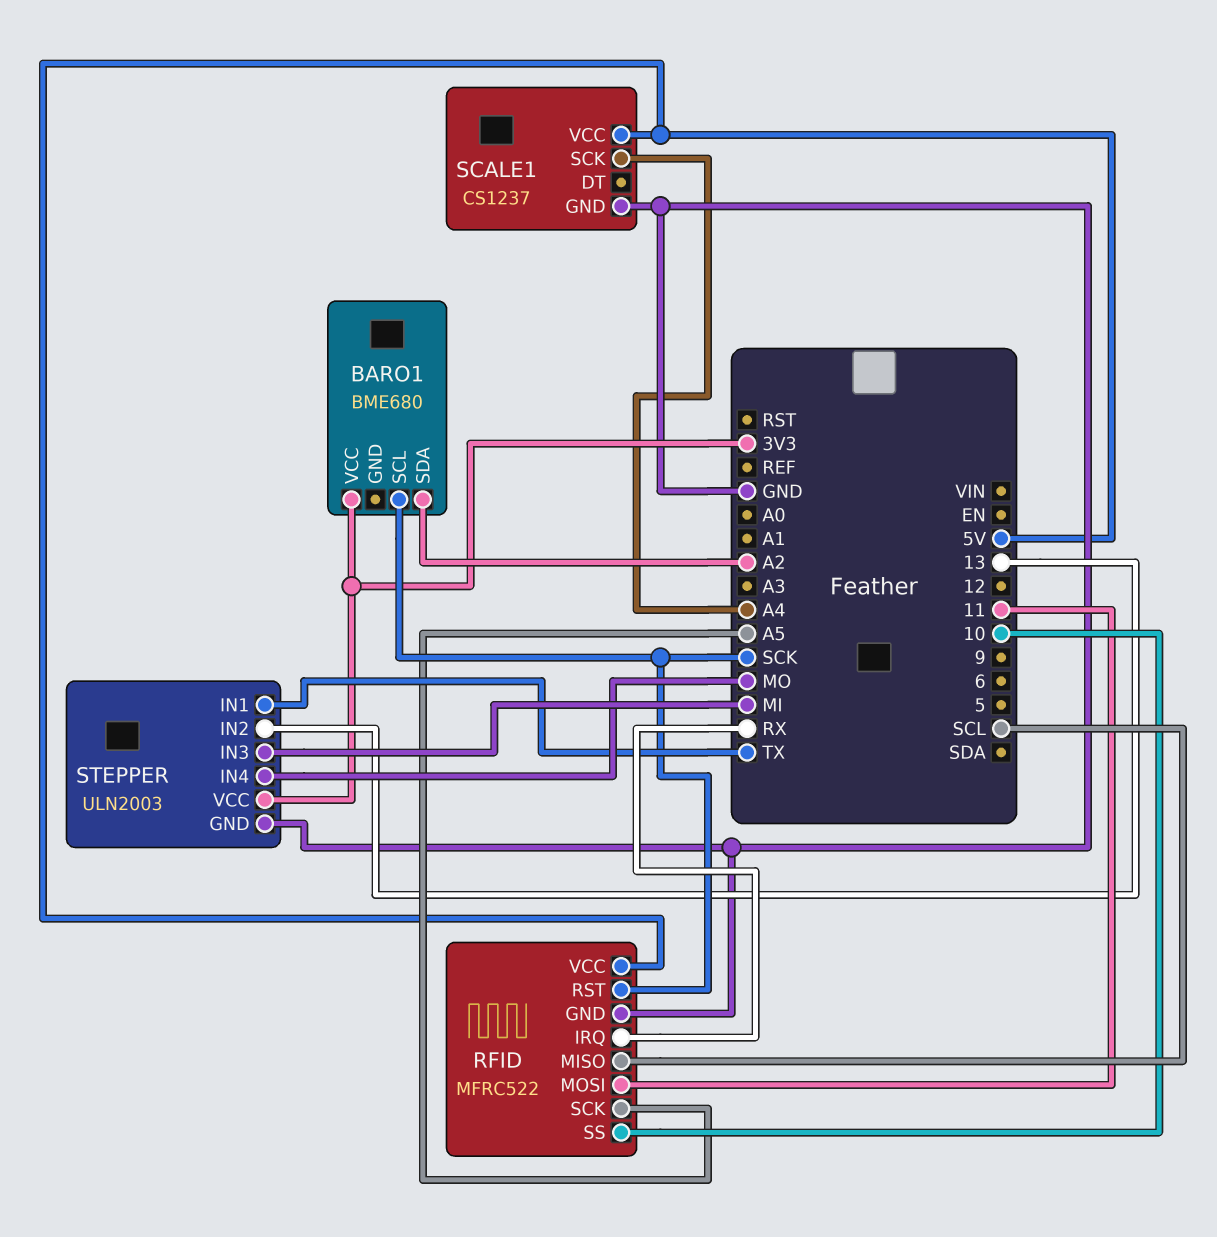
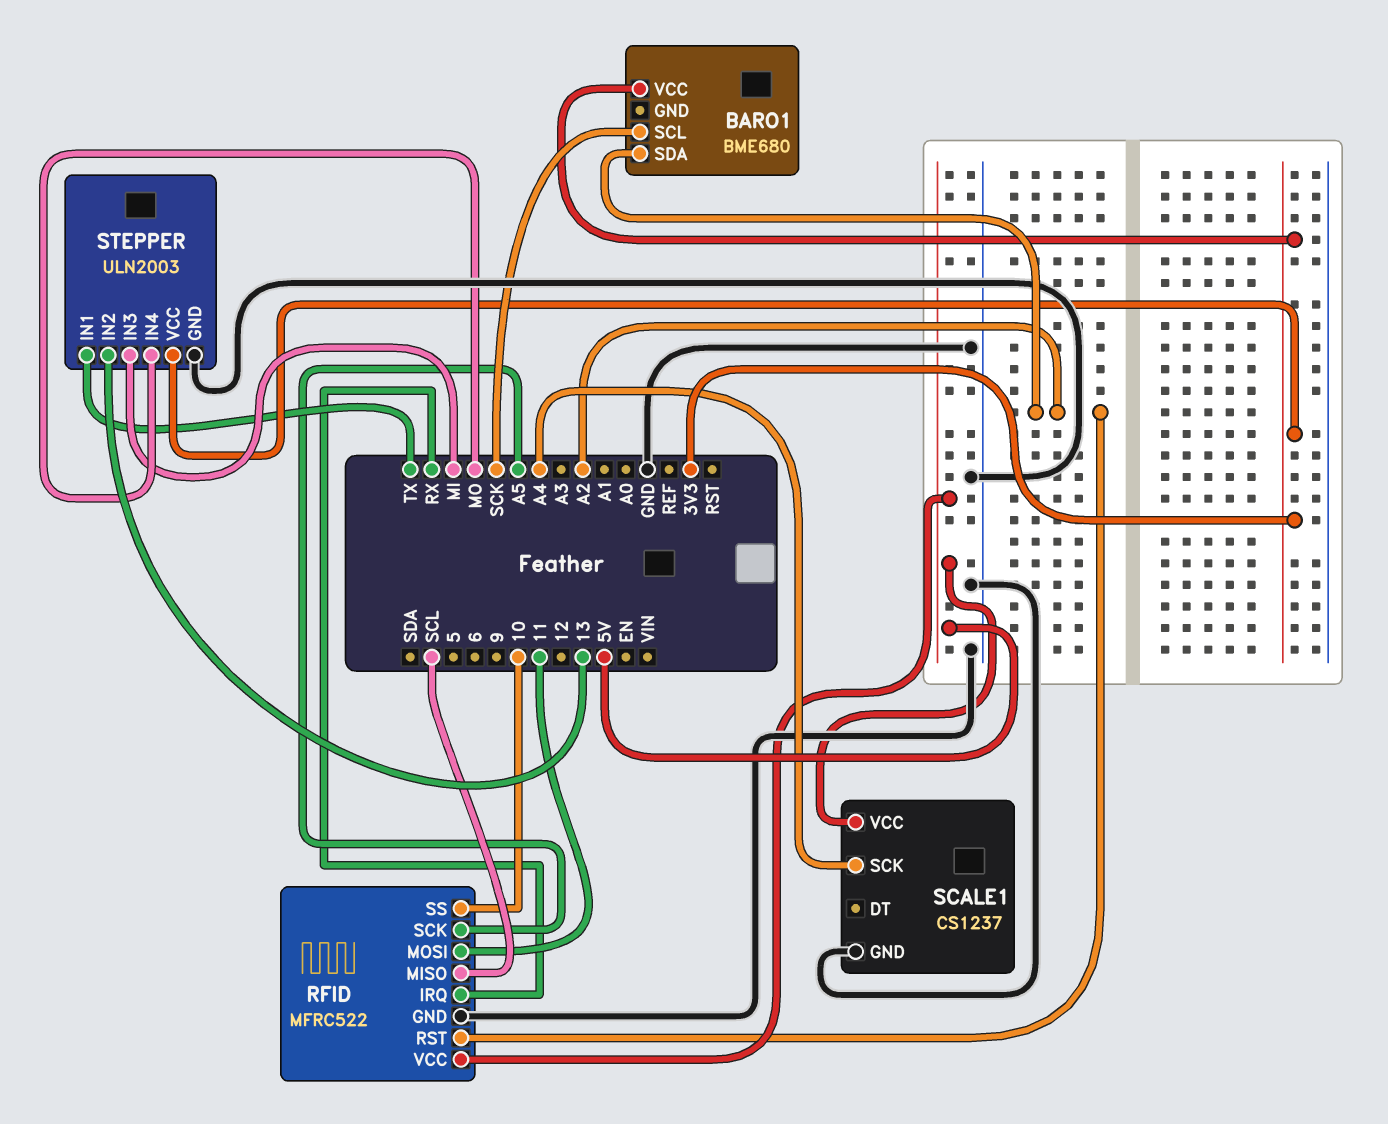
RFID pin RST: SCK -> A2

